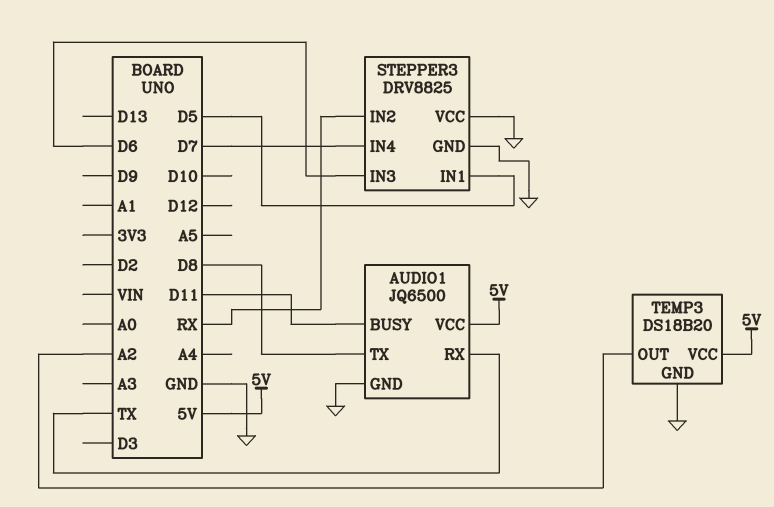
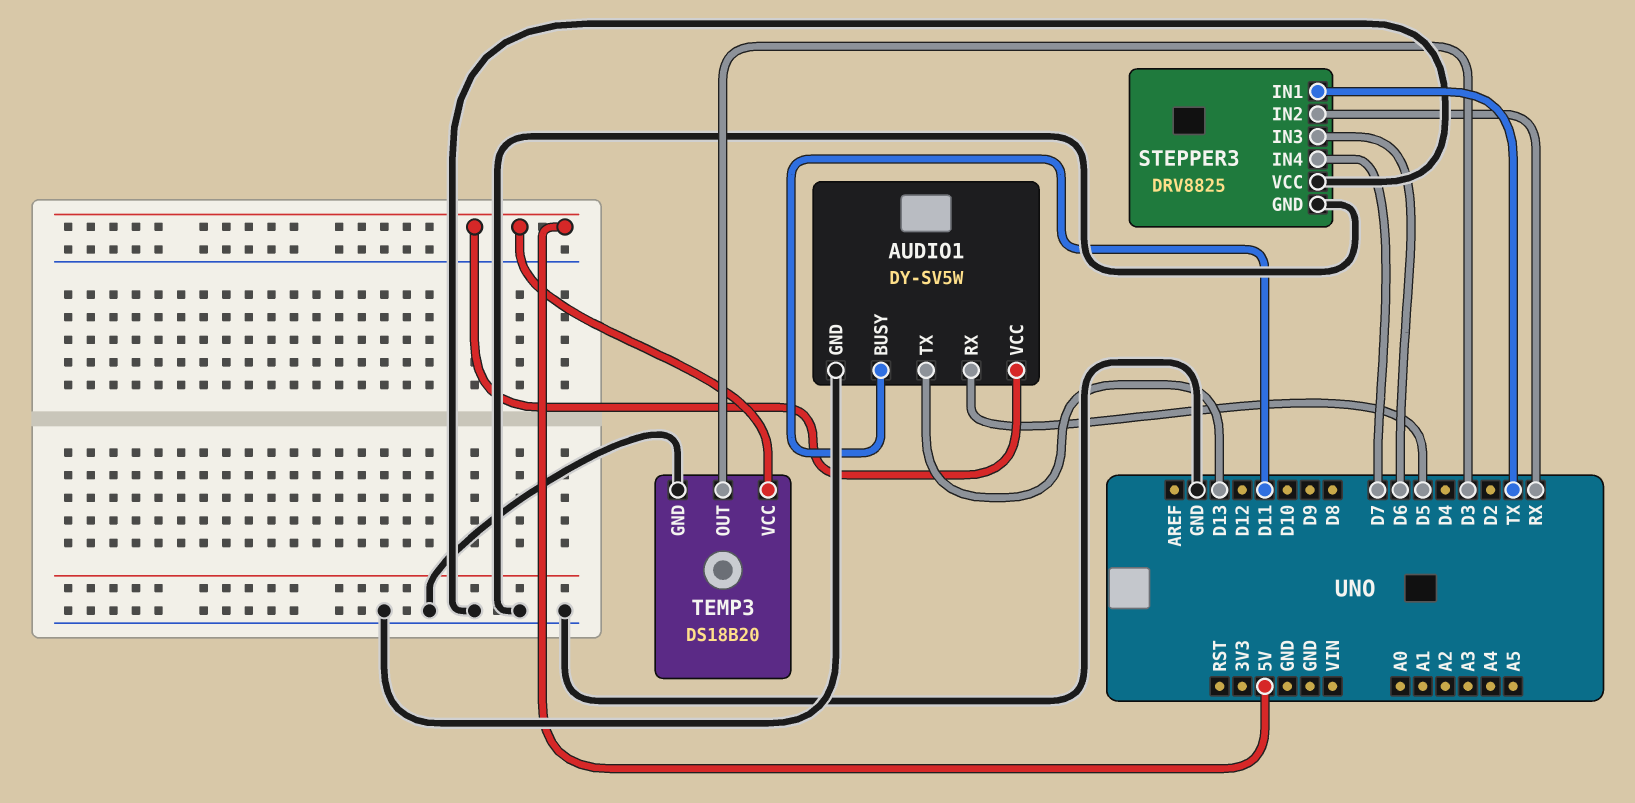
AUDIO1: JQ6500 -> DY-SV5W
AUDIO1 pin RX: TX -> D5
AUDIO1 pin TX: D8 -> D13
STEPPER3 pin IN1: D5 -> TX
TEMP3 pin OUT: A2 -> D3

